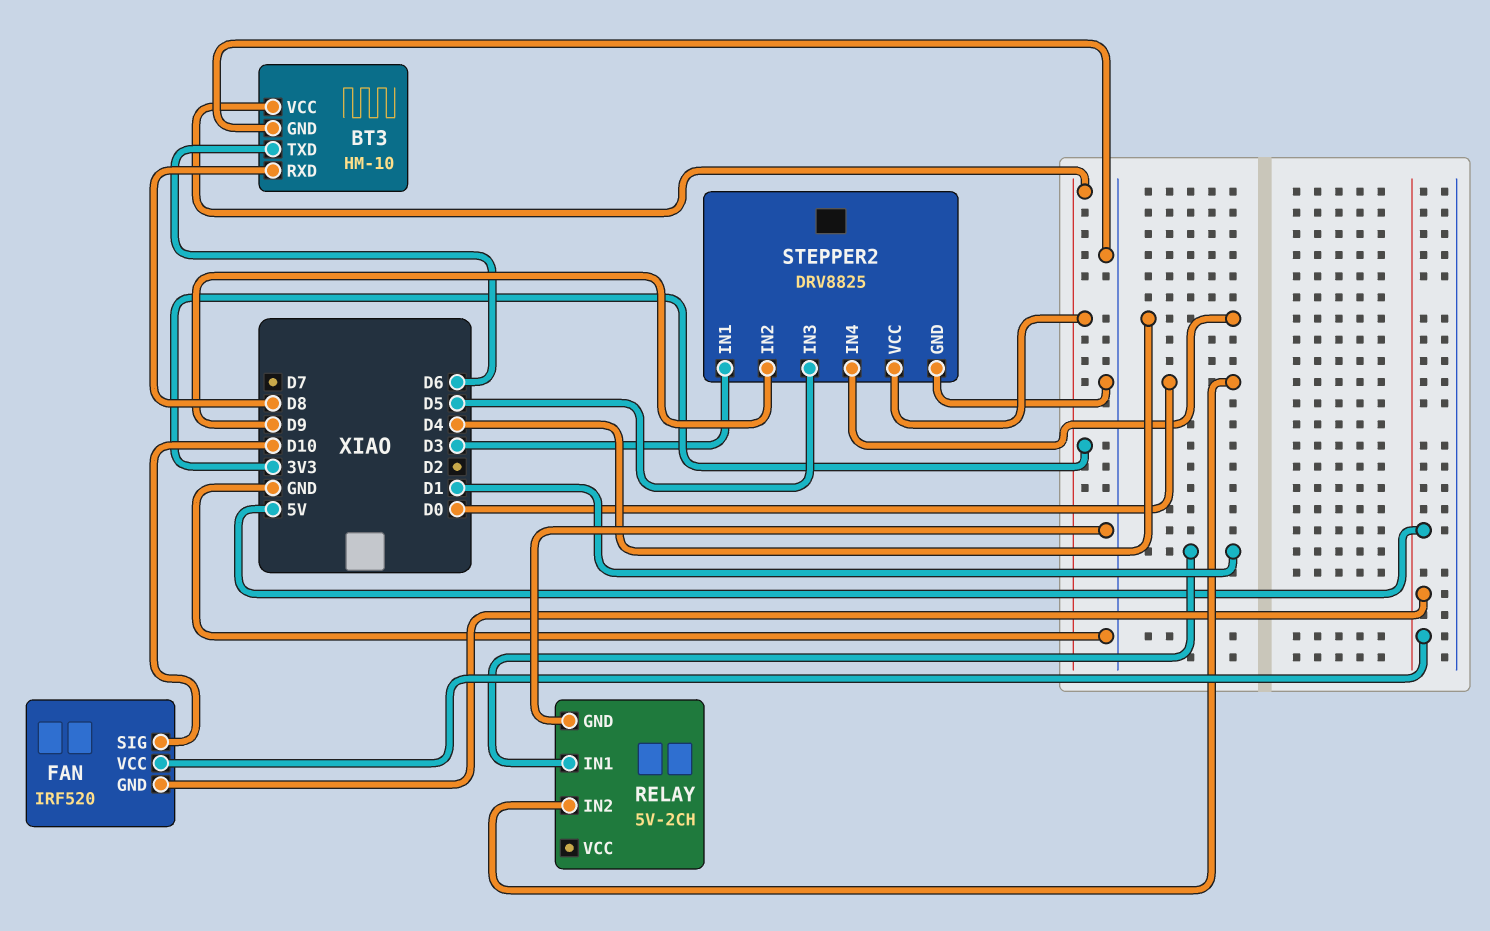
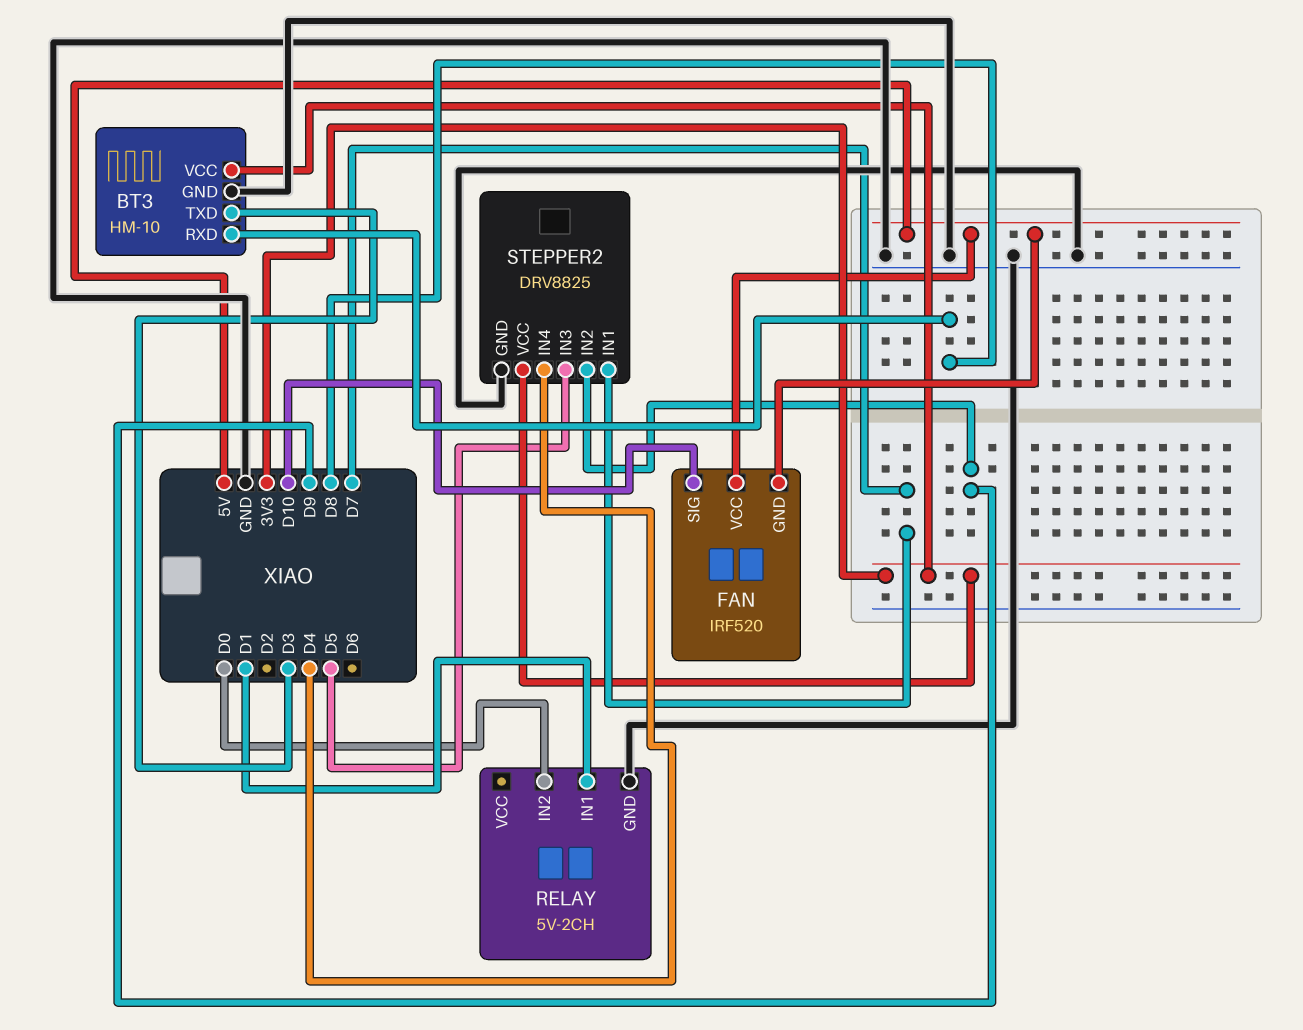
BT3 pin TXD: D6 -> D3
STEPPER2 pin IN1: D3 -> D7

